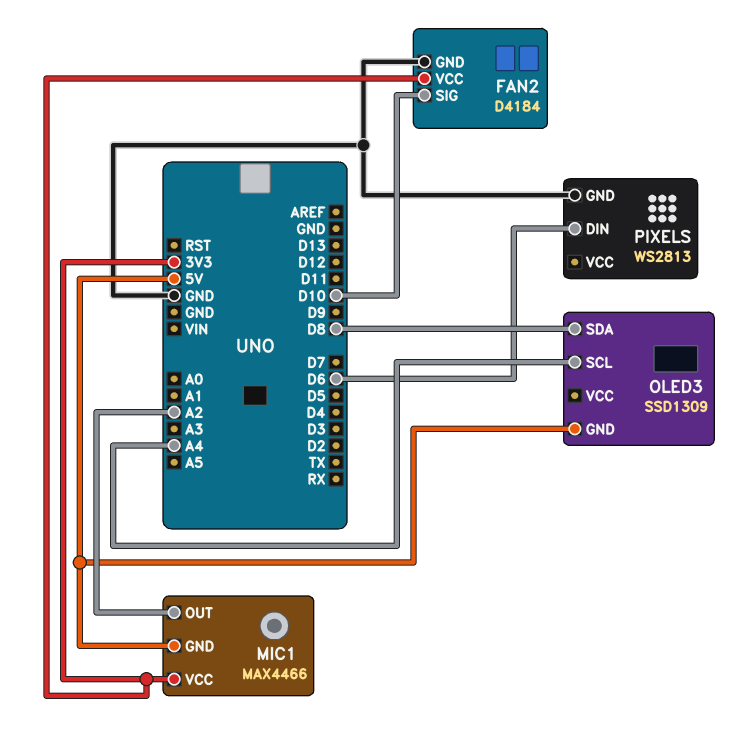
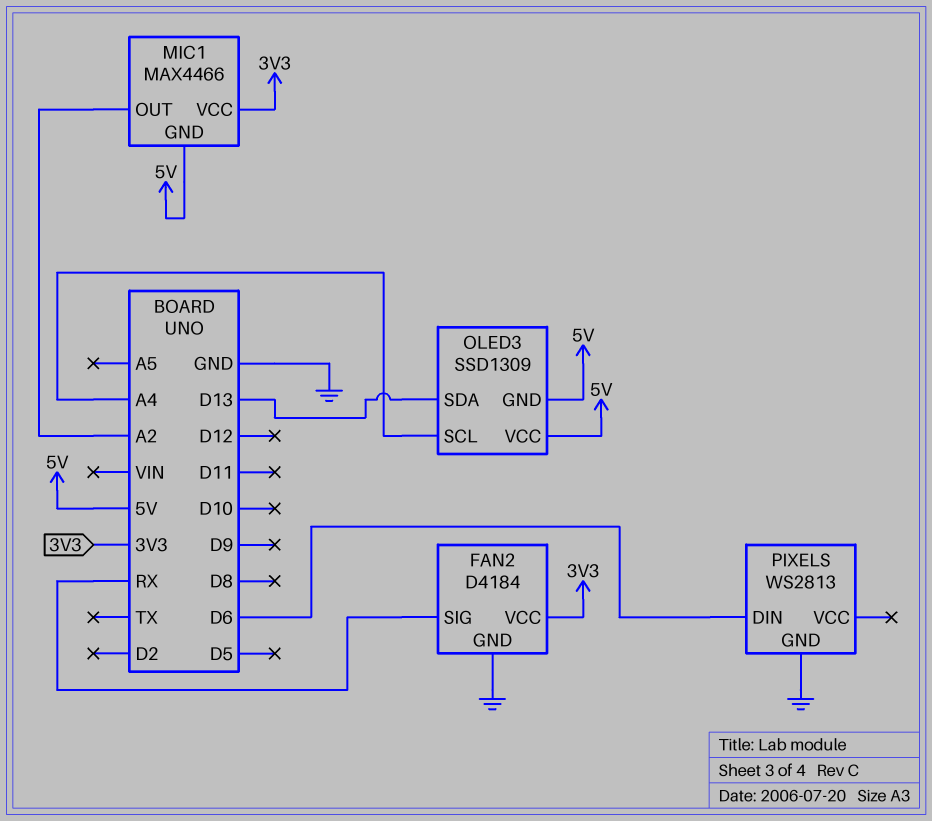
FAN2 pin SIG: D10 -> RX
OLED3 pin SDA: D8 -> D13
OLED3 pin VCC: none -> 5V

